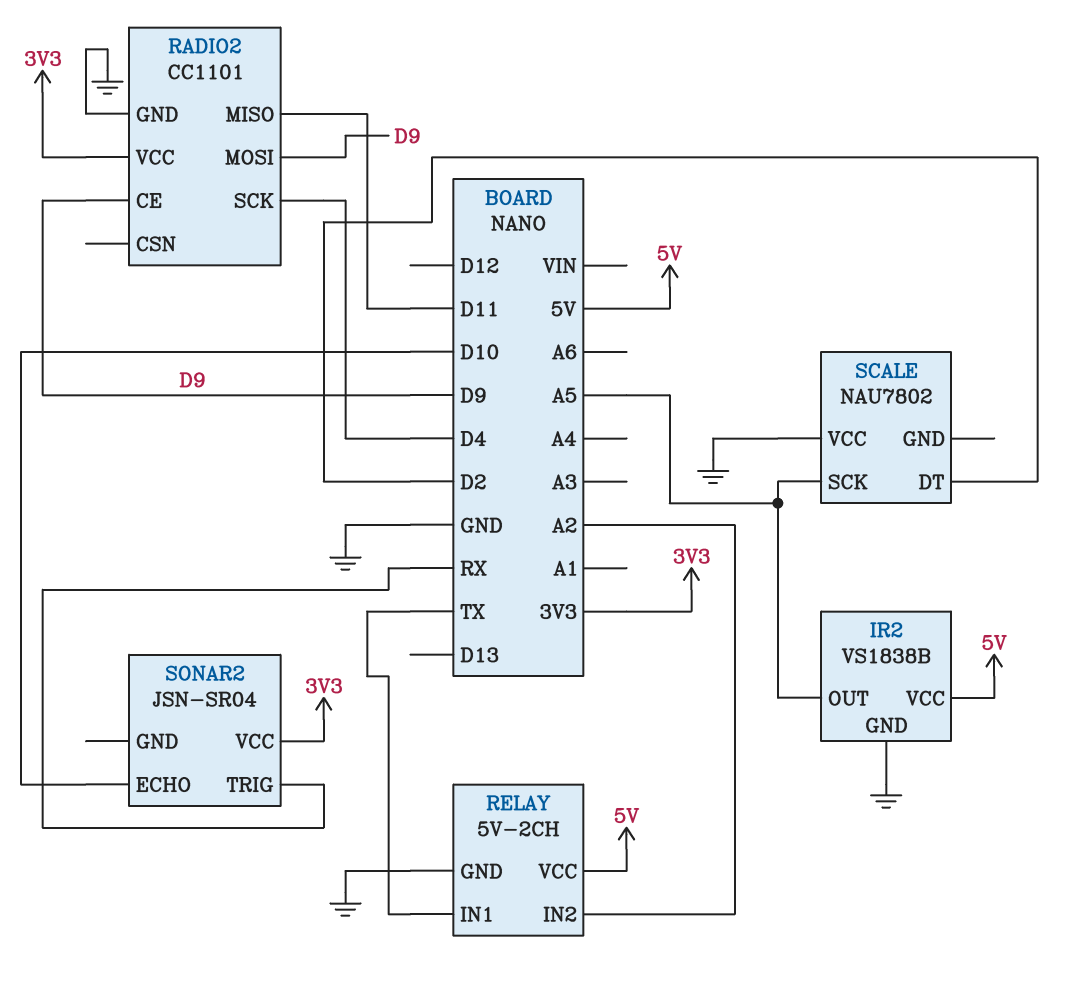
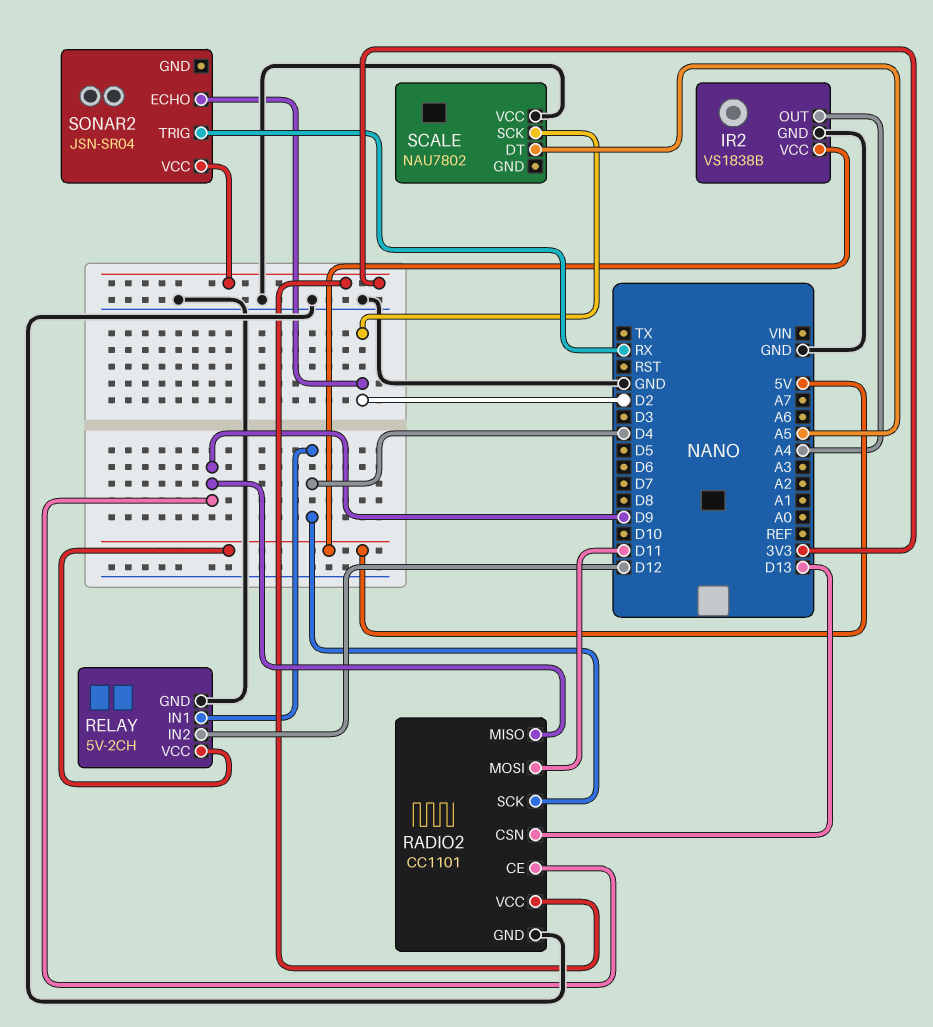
IR2 pin OUT: A5 -> A4
RADIO2 pin CSN: none -> D13
RADIO2 pin MISO: D11 -> D9
RADIO2 pin MOSI: D9 -> D11
RELAY pin IN1: TX -> D4
RELAY pin IN2: A2 -> D12
SCALE pin DT: D2 -> A5
SCALE pin SCK: A5 -> D2
SONAR2 pin ECHO: D10 -> D2

